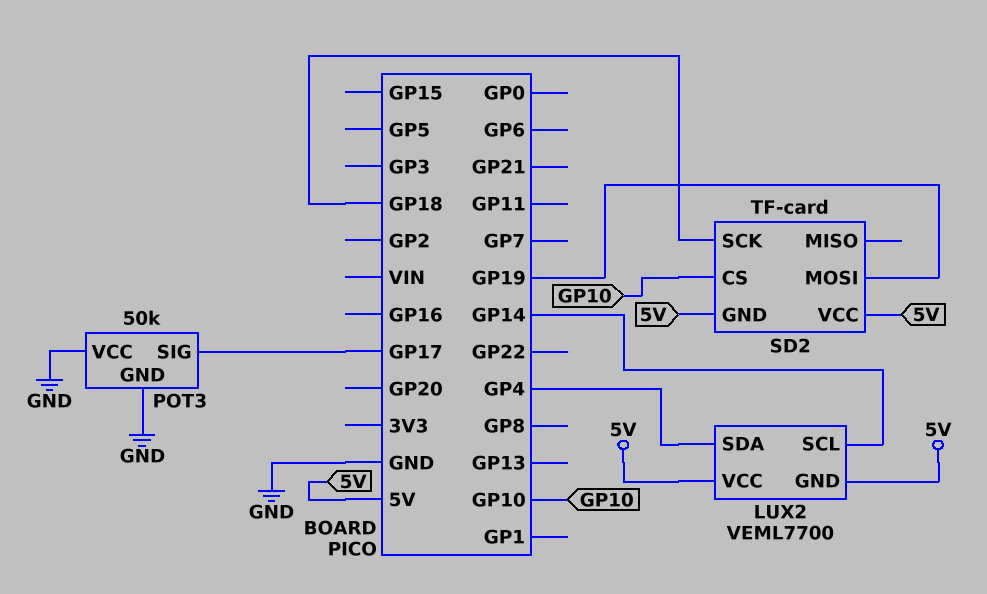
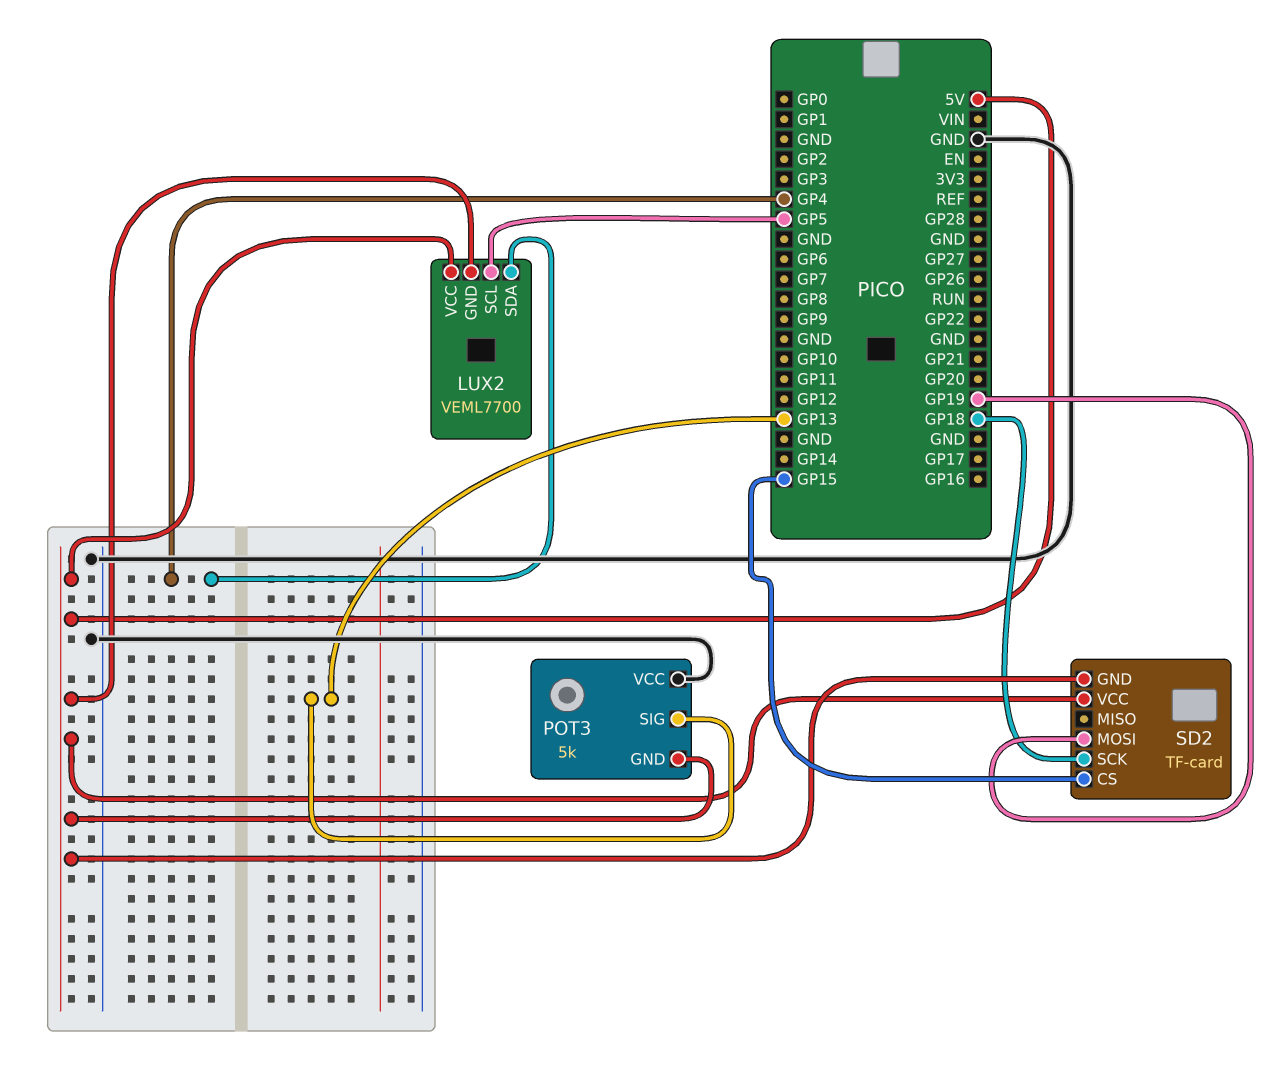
LUX2 pin SCL: GP14 -> GP5
POT3: 50k -> 5k
POT3 pin GND: GND -> 5V
POT3 pin SIG: GP17 -> GP13
SD2 pin CS: GP10 -> GP15

